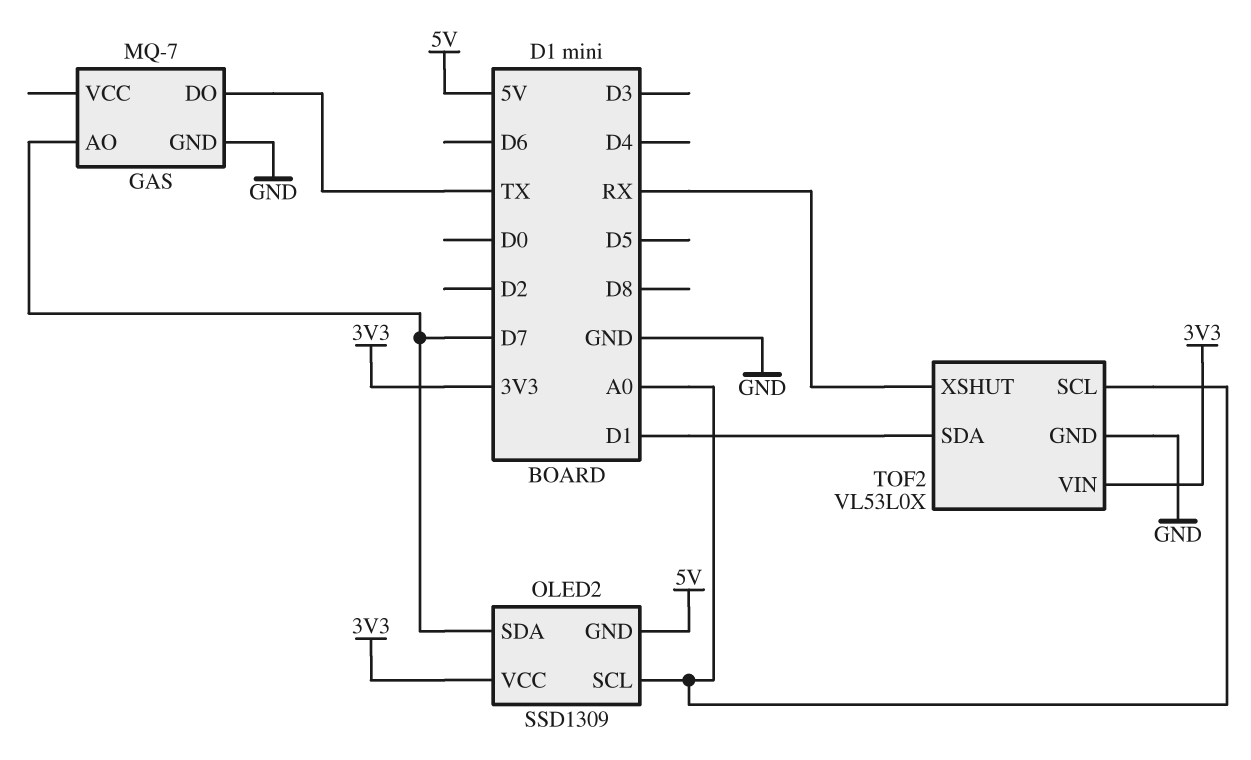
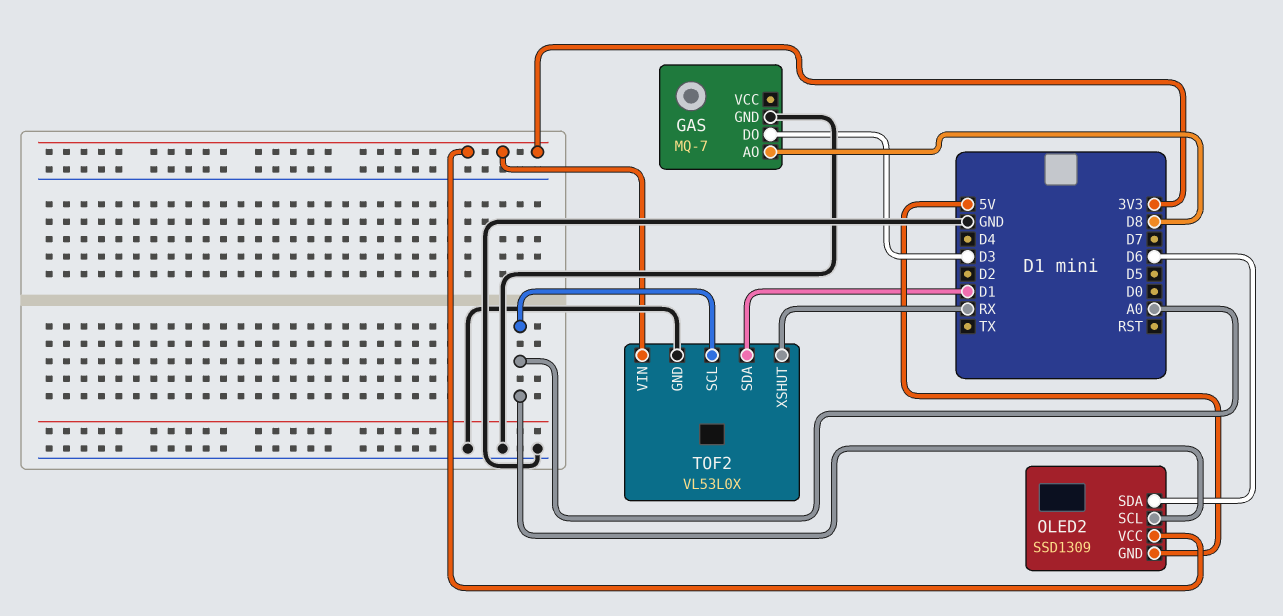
GAS pin AO: D7 -> D8
GAS pin DO: TX -> D3
OLED2 pin SDA: D7 -> D6

